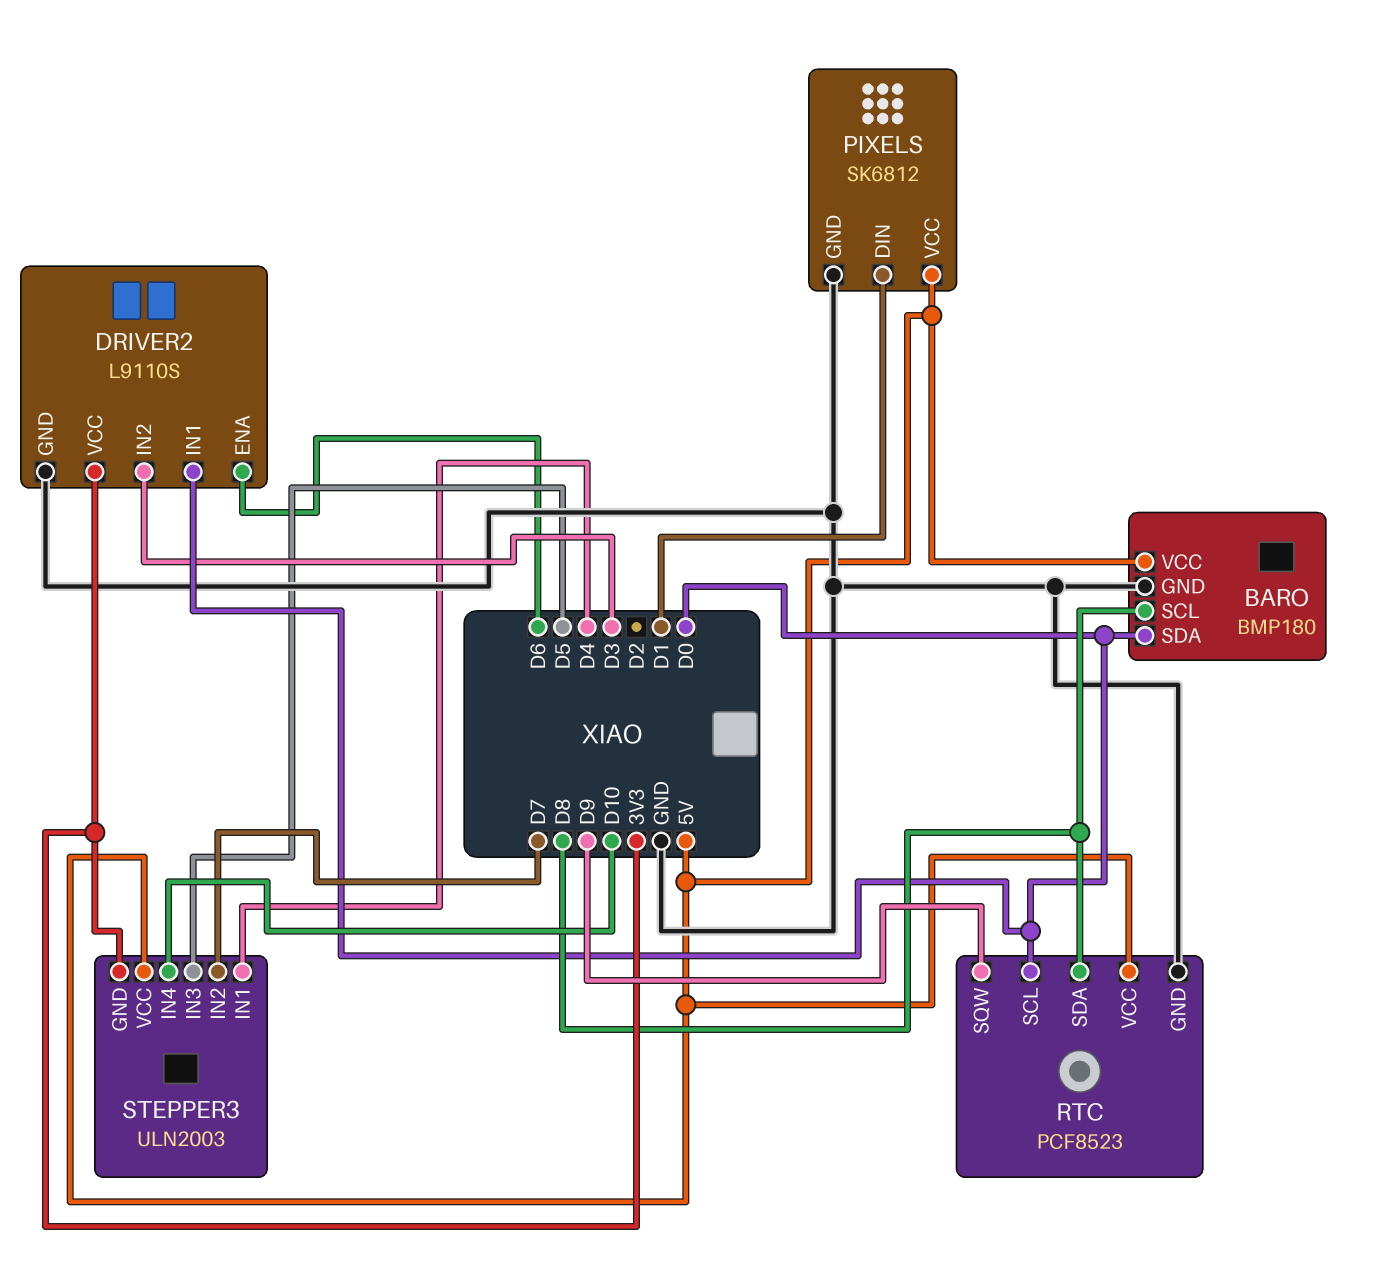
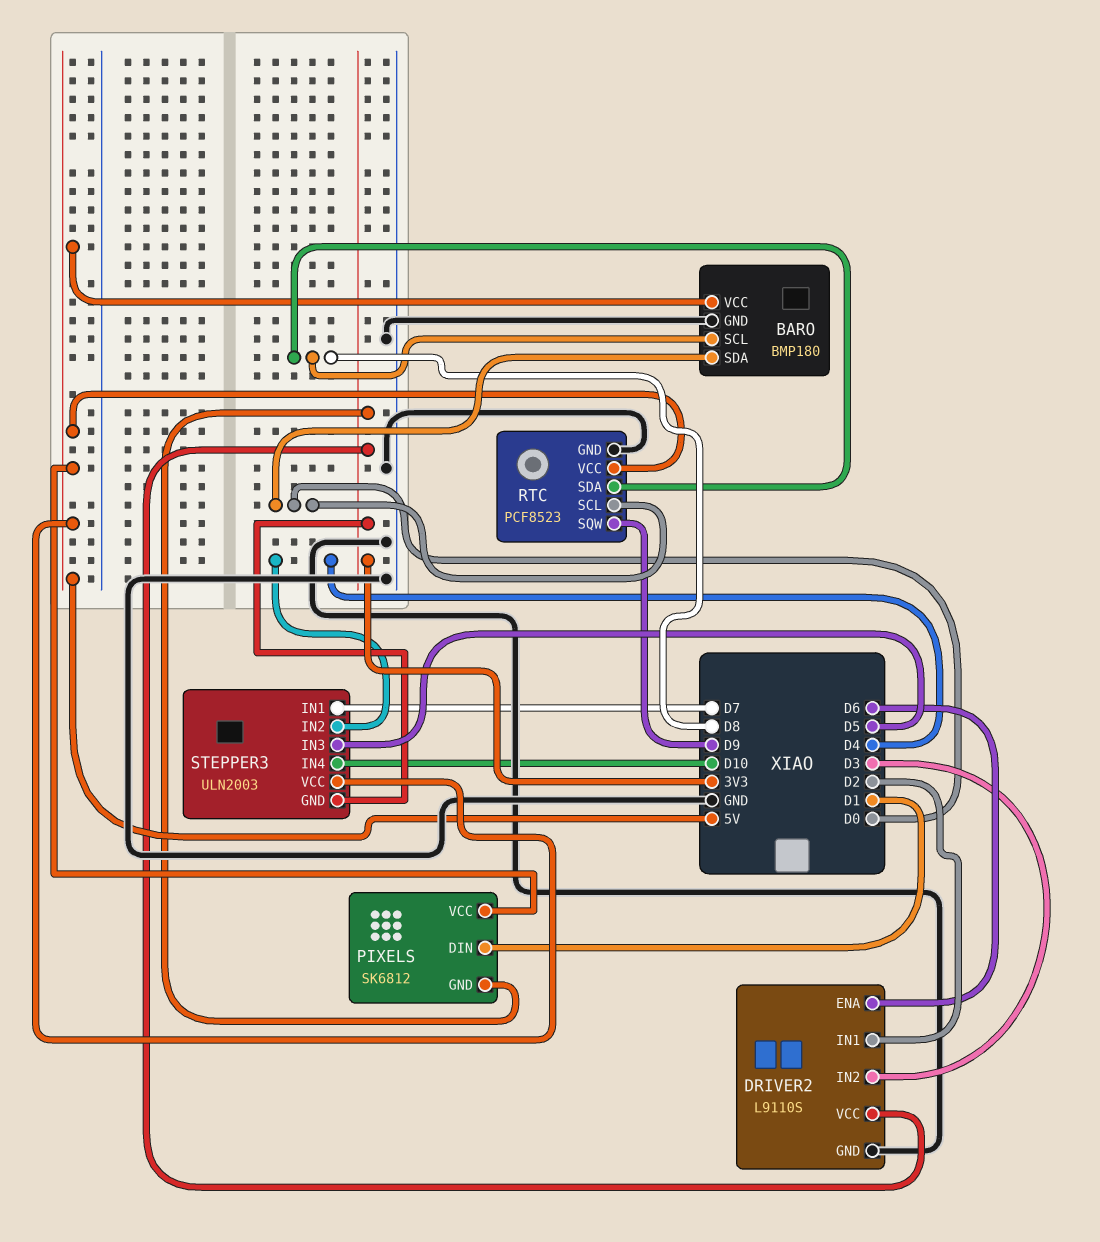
DRIVER2 pin IN1: D0 -> D2
PIXELS pin GND: GND -> 3V3
STEPPER3 pin IN1: D4 -> D7
STEPPER3 pin IN2: D7 -> D4

